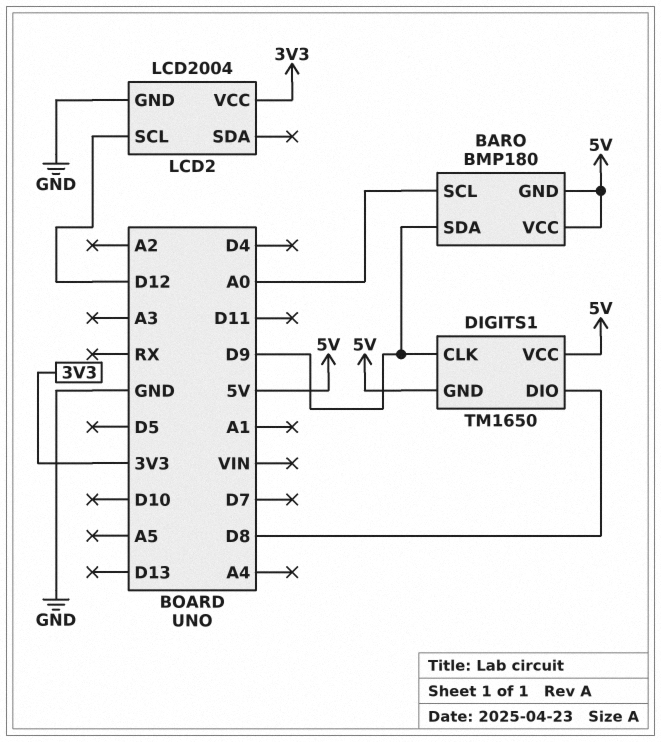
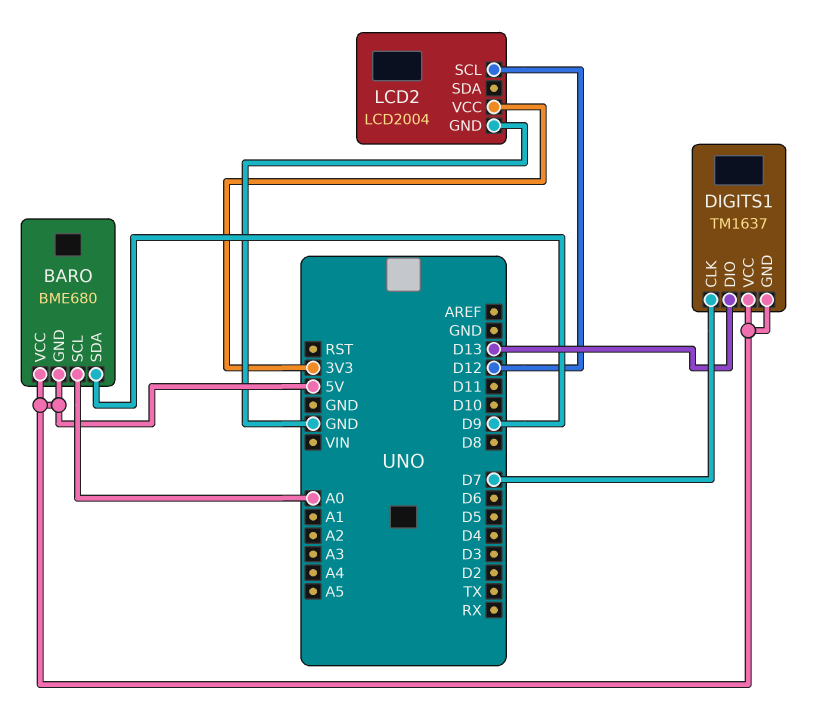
BARO: BMP180 -> BME680
DIGITS1: TM1650 -> TM1637
DIGITS1 pin CLK: D9 -> D7
DIGITS1 pin DIO: D8 -> D13

